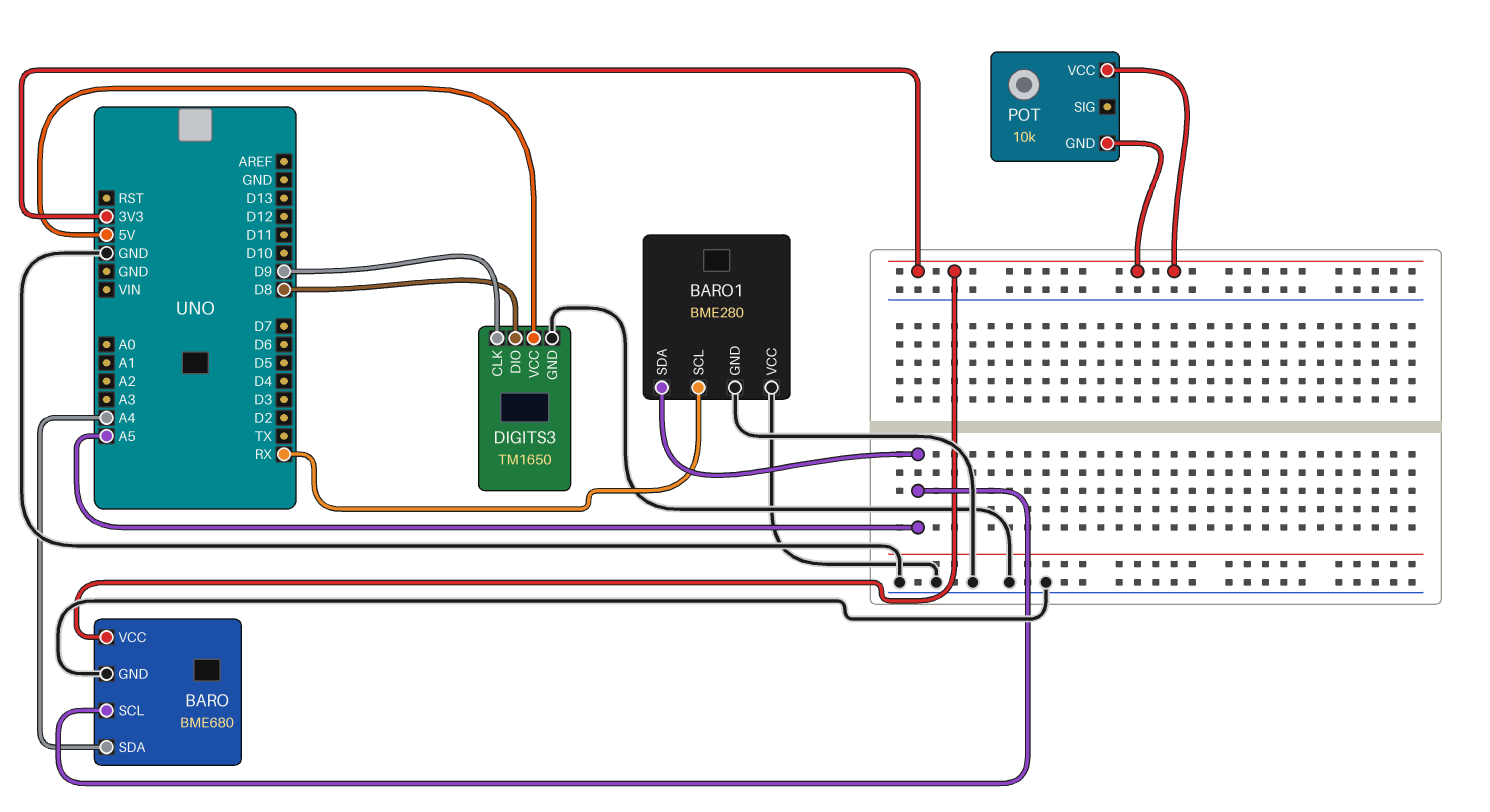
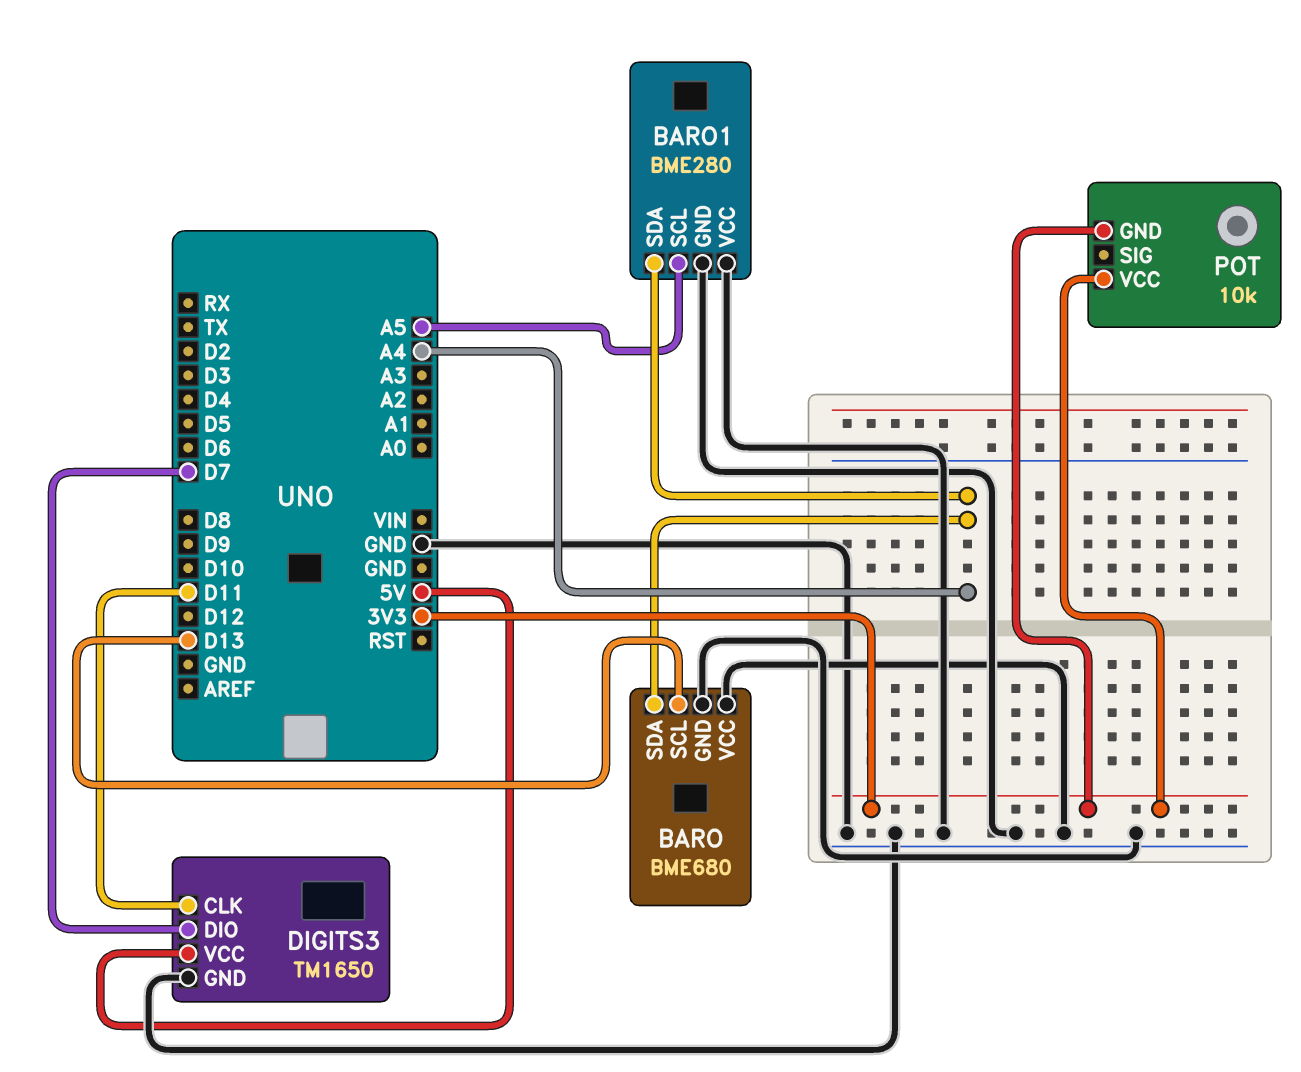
BARO pin SCL: A5 -> D13
BARO pin VCC: 3V3 -> GND
BARO1 pin SCL: RX -> A5
BARO1 pin SDA: A5 -> A4
DIGITS3 pin CLK: D9 -> D11
DIGITS3 pin DIO: D8 -> D7

